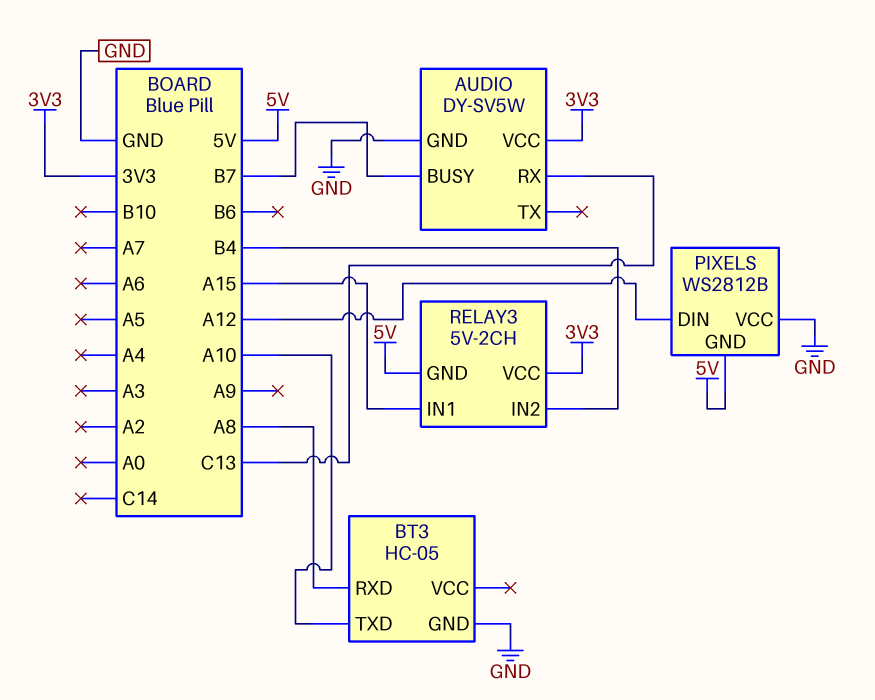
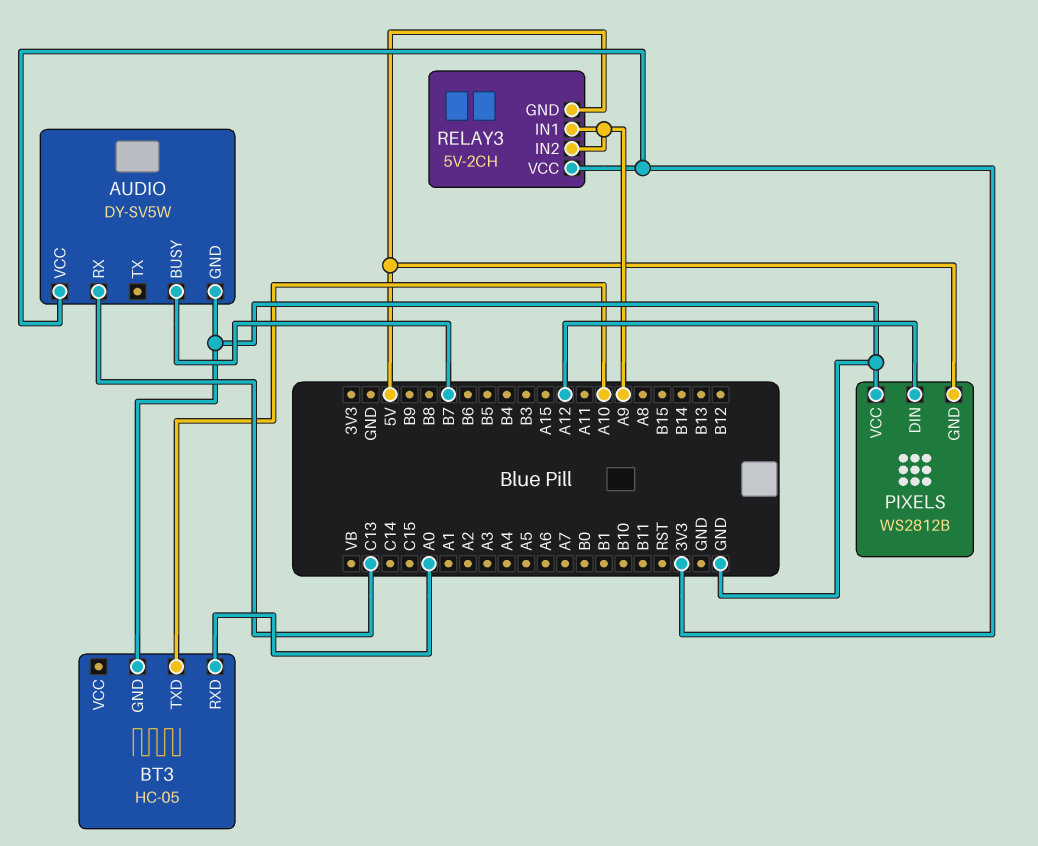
BT3 pin RXD: A8 -> A0
RELAY3 pin IN1: A15 -> A9
RELAY3 pin IN2: B4 -> A9

